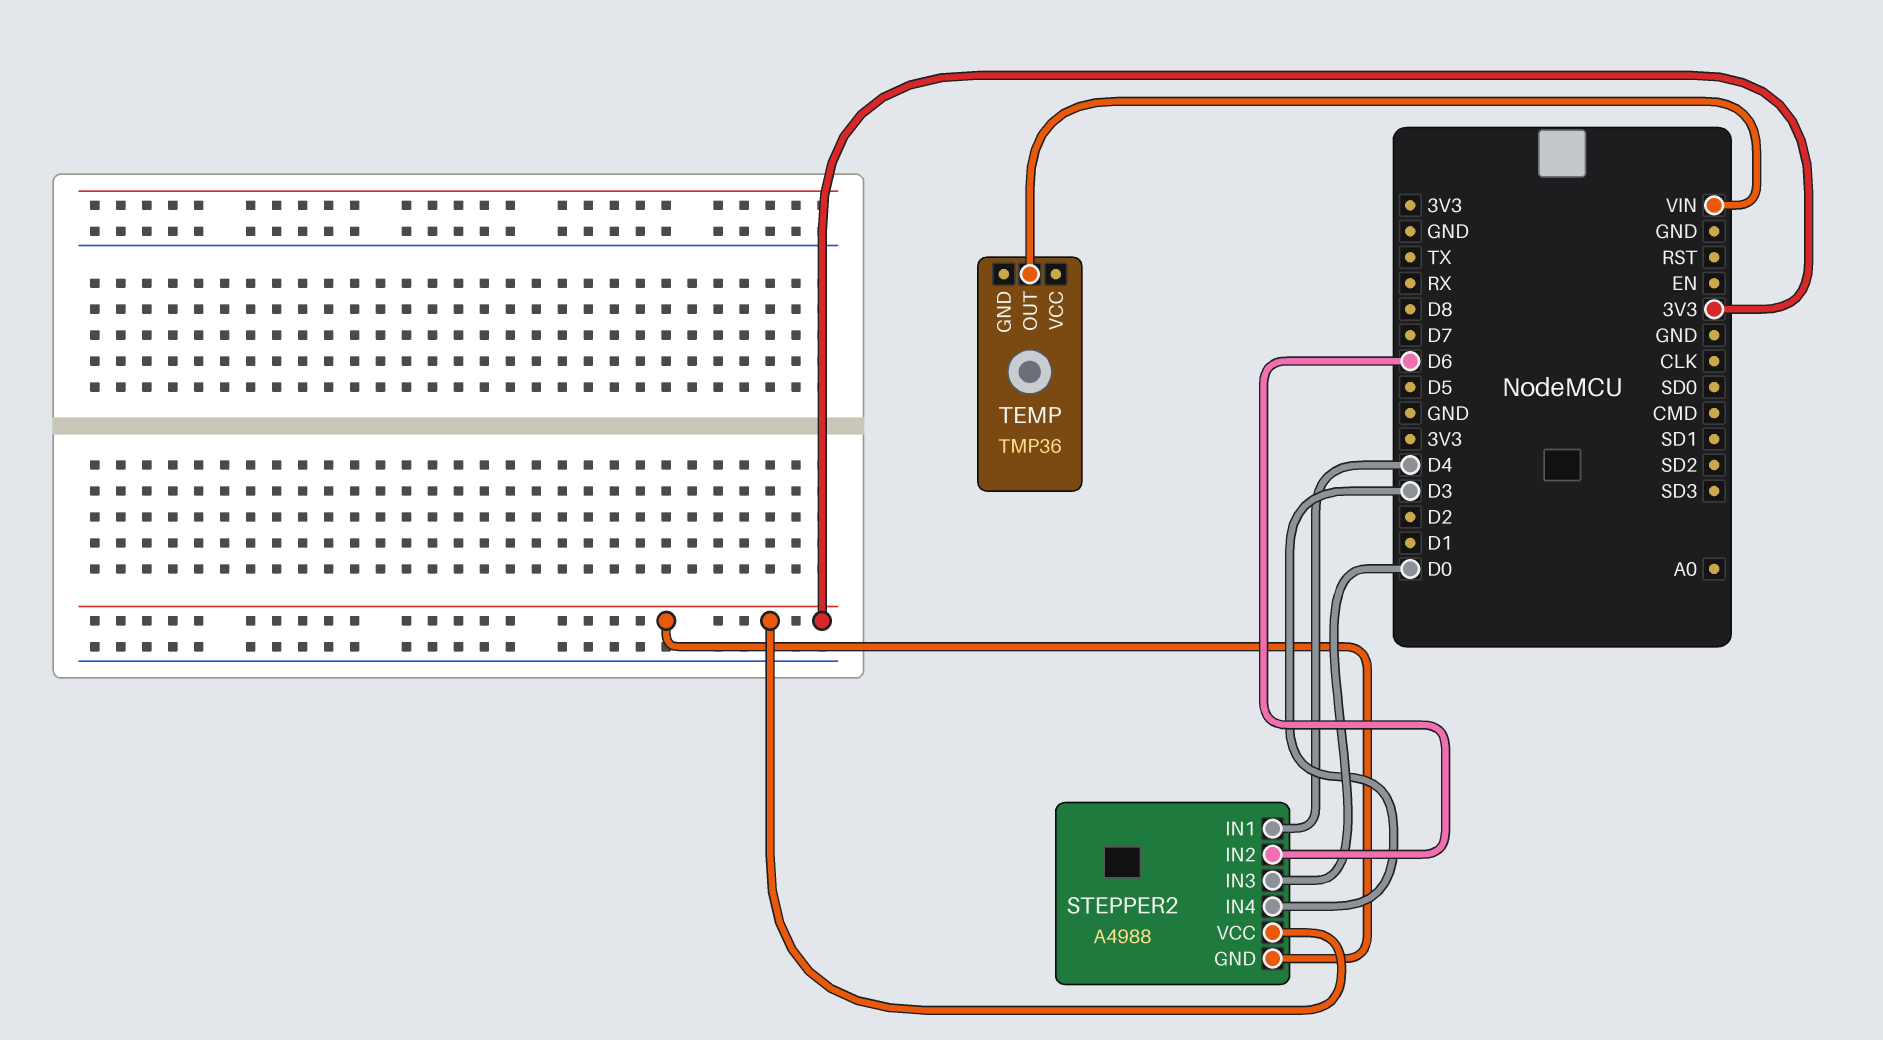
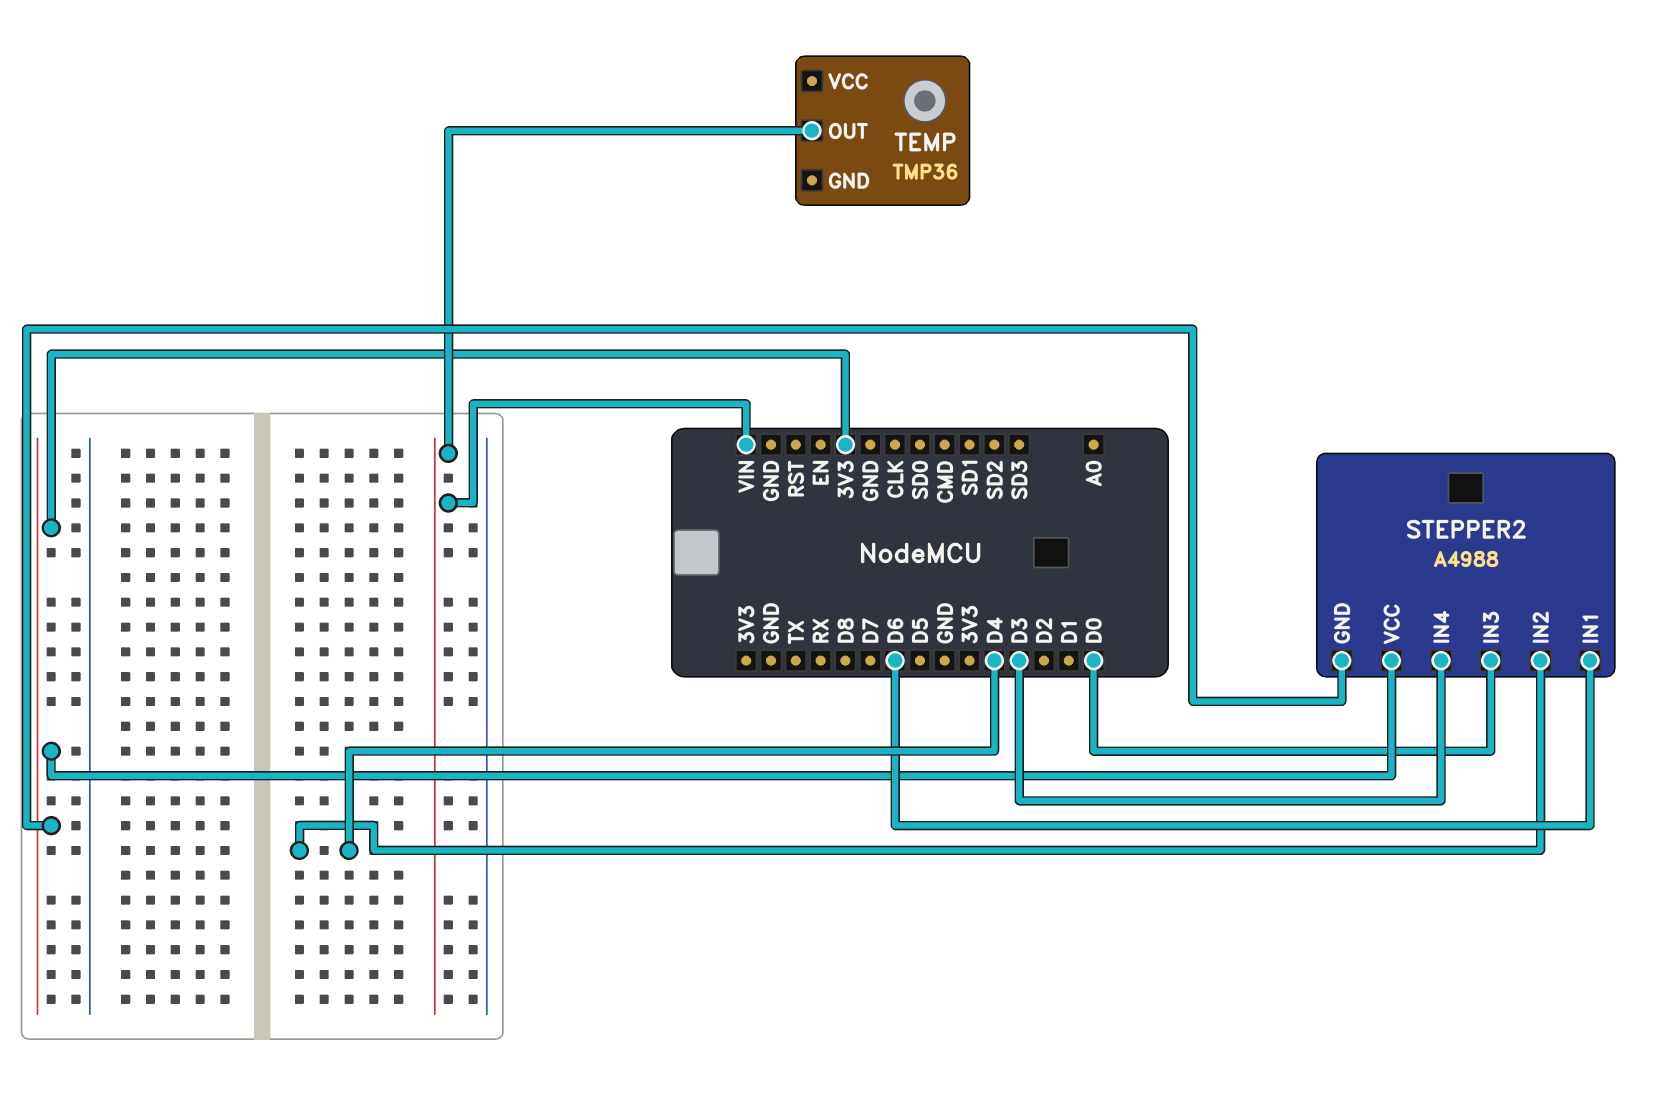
STEPPER2 pin IN1: D4 -> D6
STEPPER2 pin IN2: D6 -> D4

